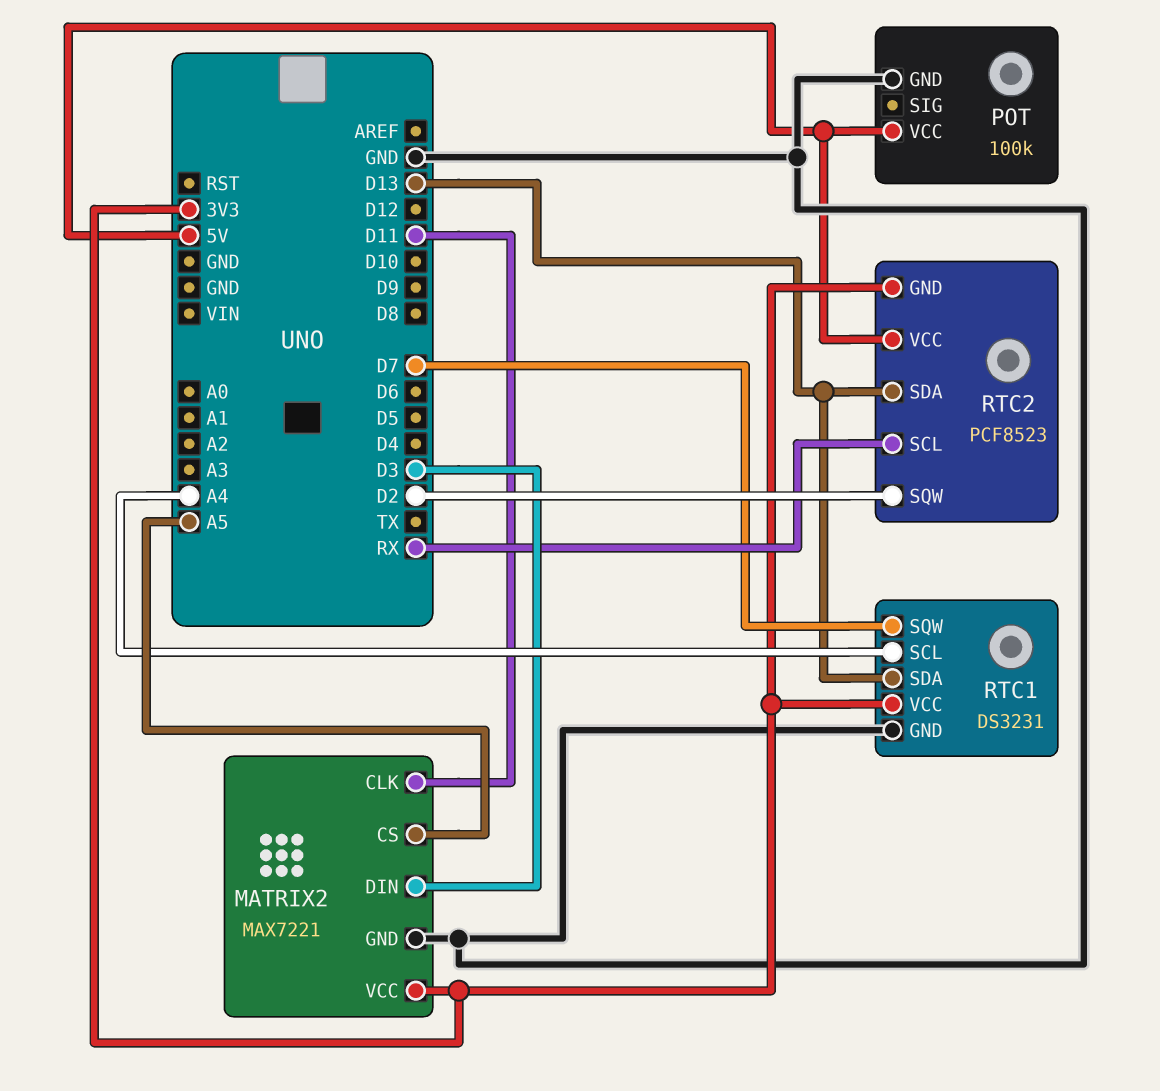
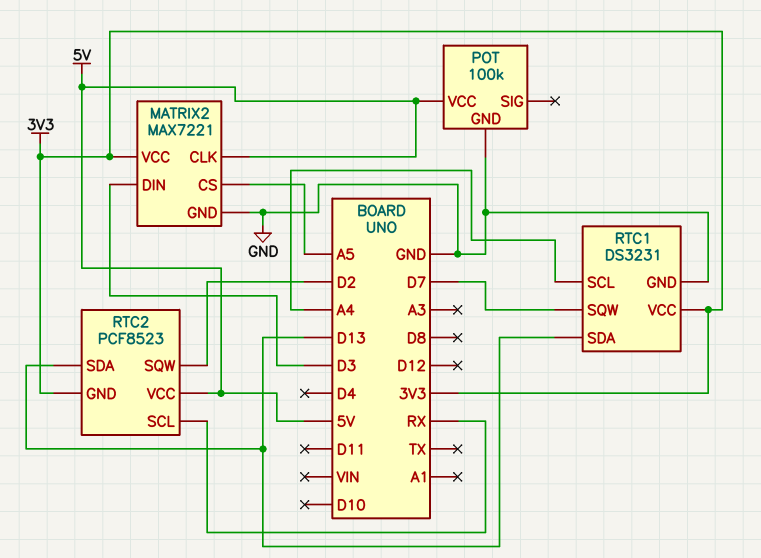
MATRIX2 pin CLK: D11 -> 5V

